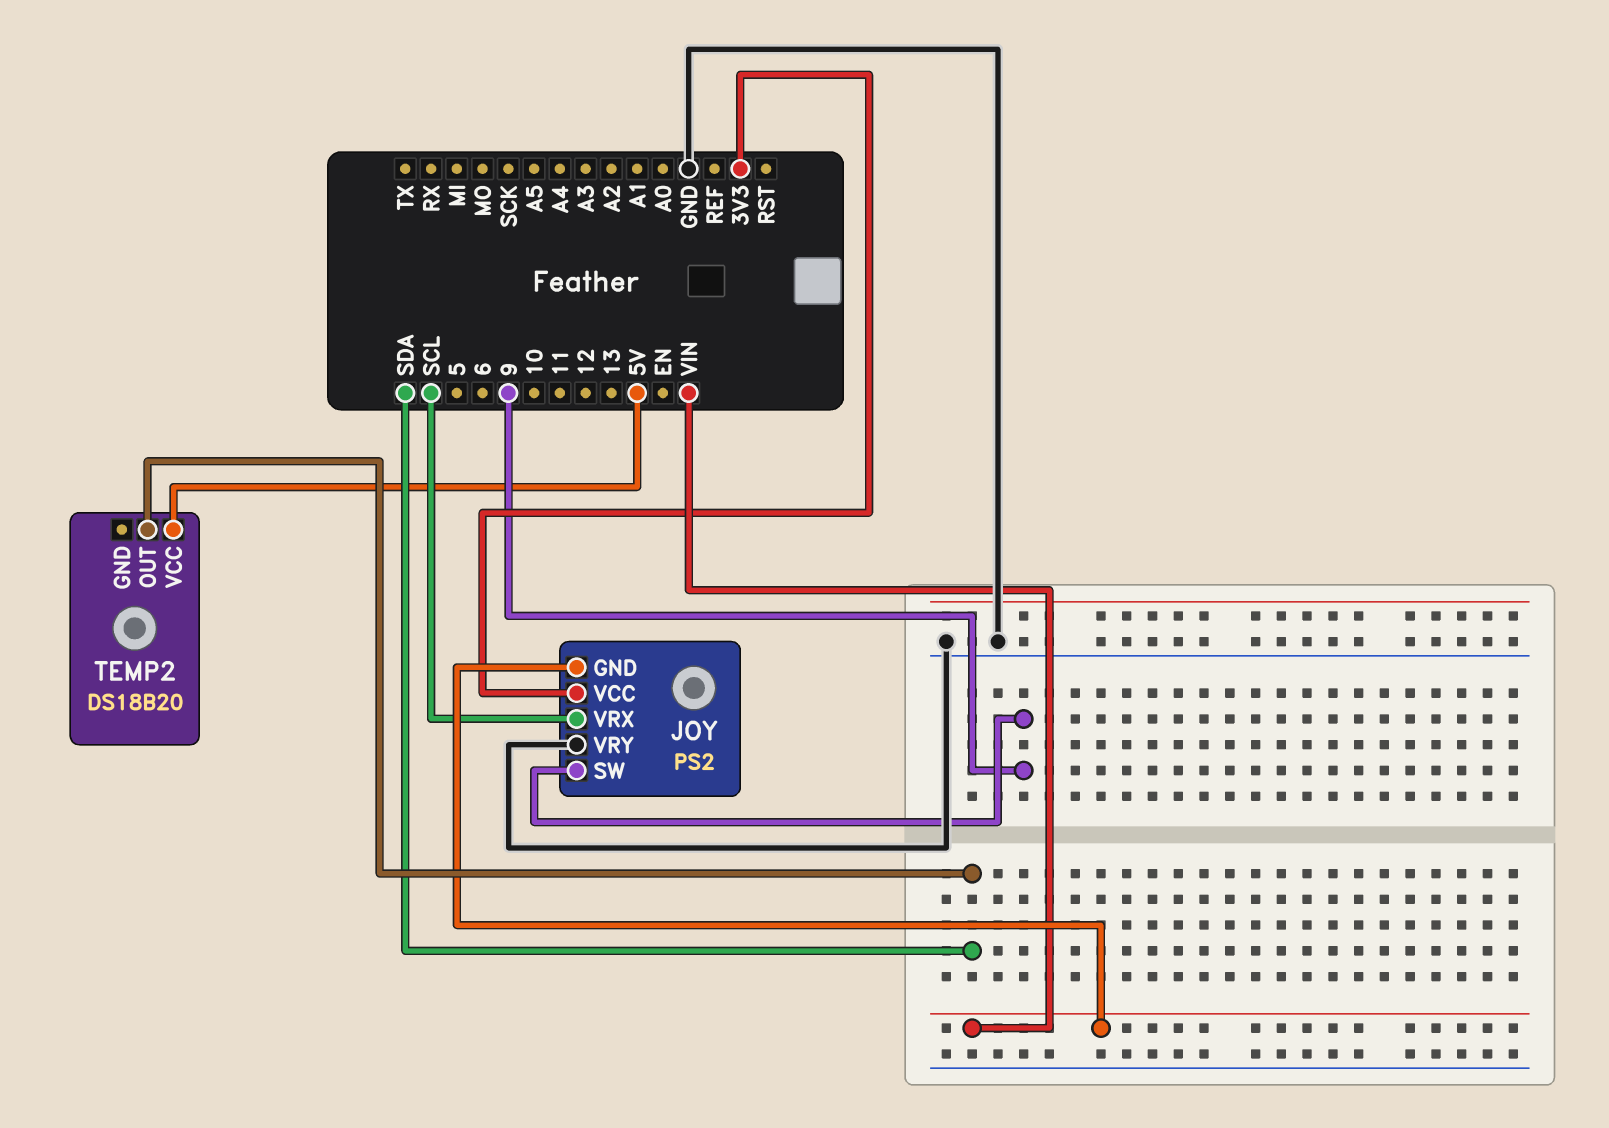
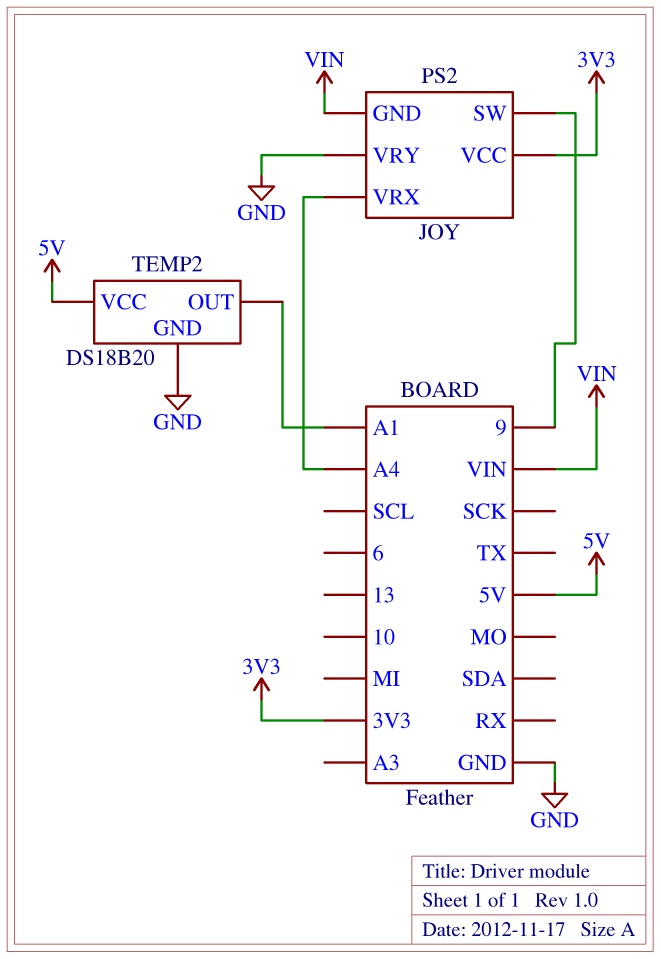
JOY pin VRX: SCL -> A4
TEMP2 pin GND: none -> GND
TEMP2 pin OUT: SDA -> A1

